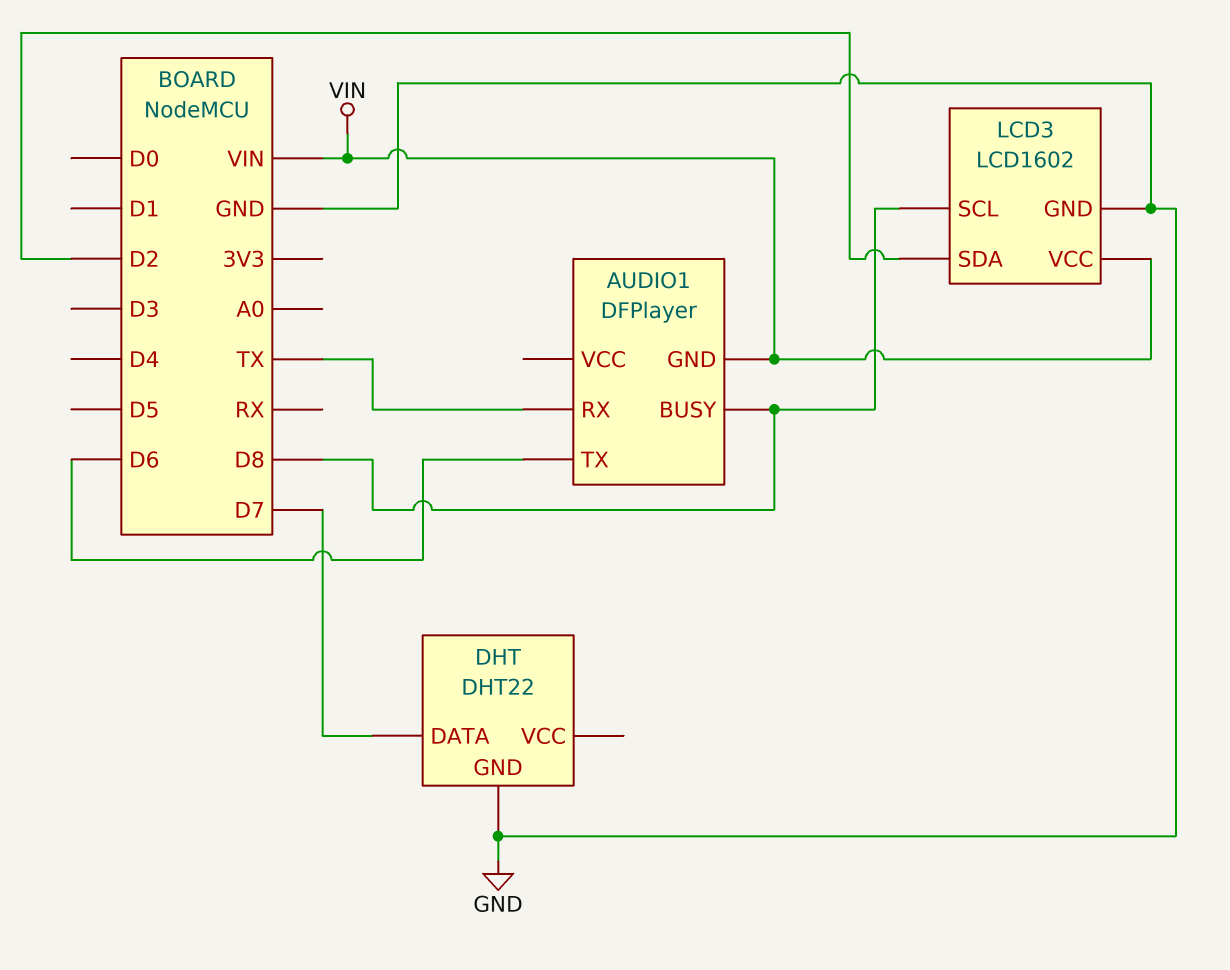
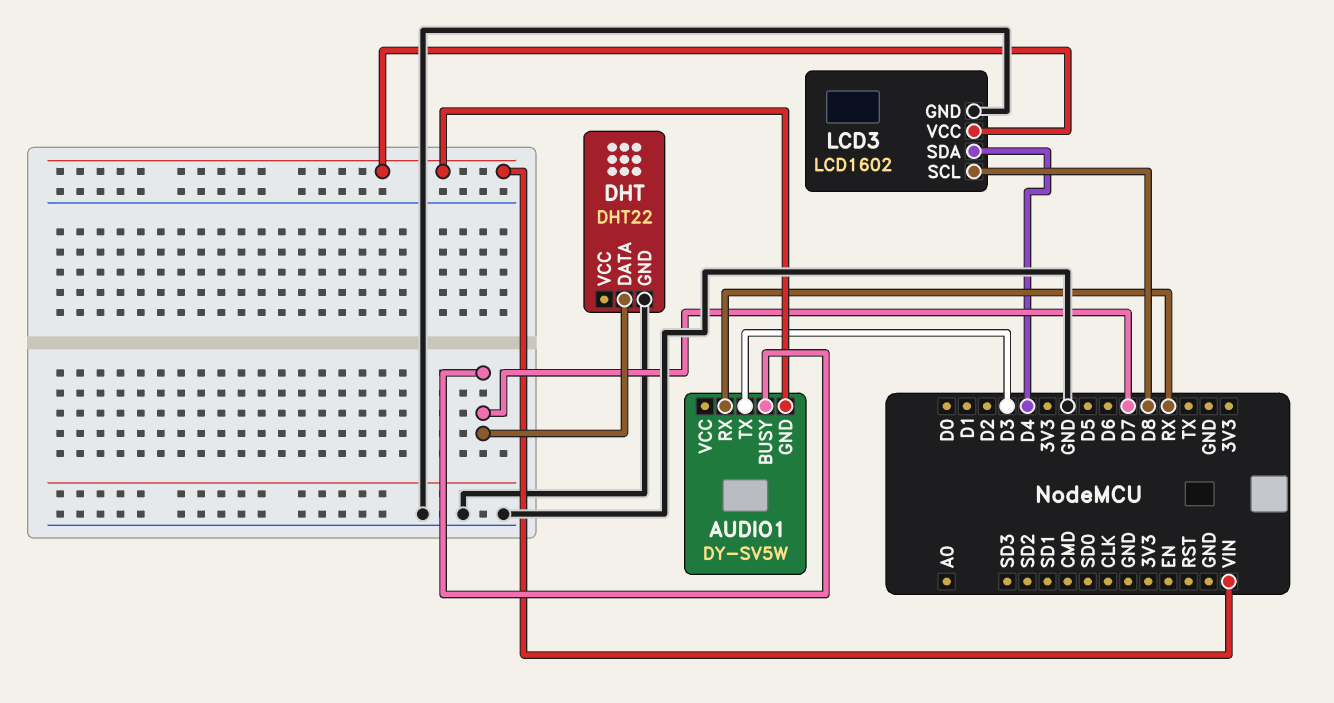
AUDIO1: DFPlayer -> DY-SV5W
AUDIO1 pin BUSY: D8 -> D7
AUDIO1 pin RX: TX -> RX
AUDIO1 pin TX: D6 -> D3
LCD3 pin SDA: D2 -> D4

